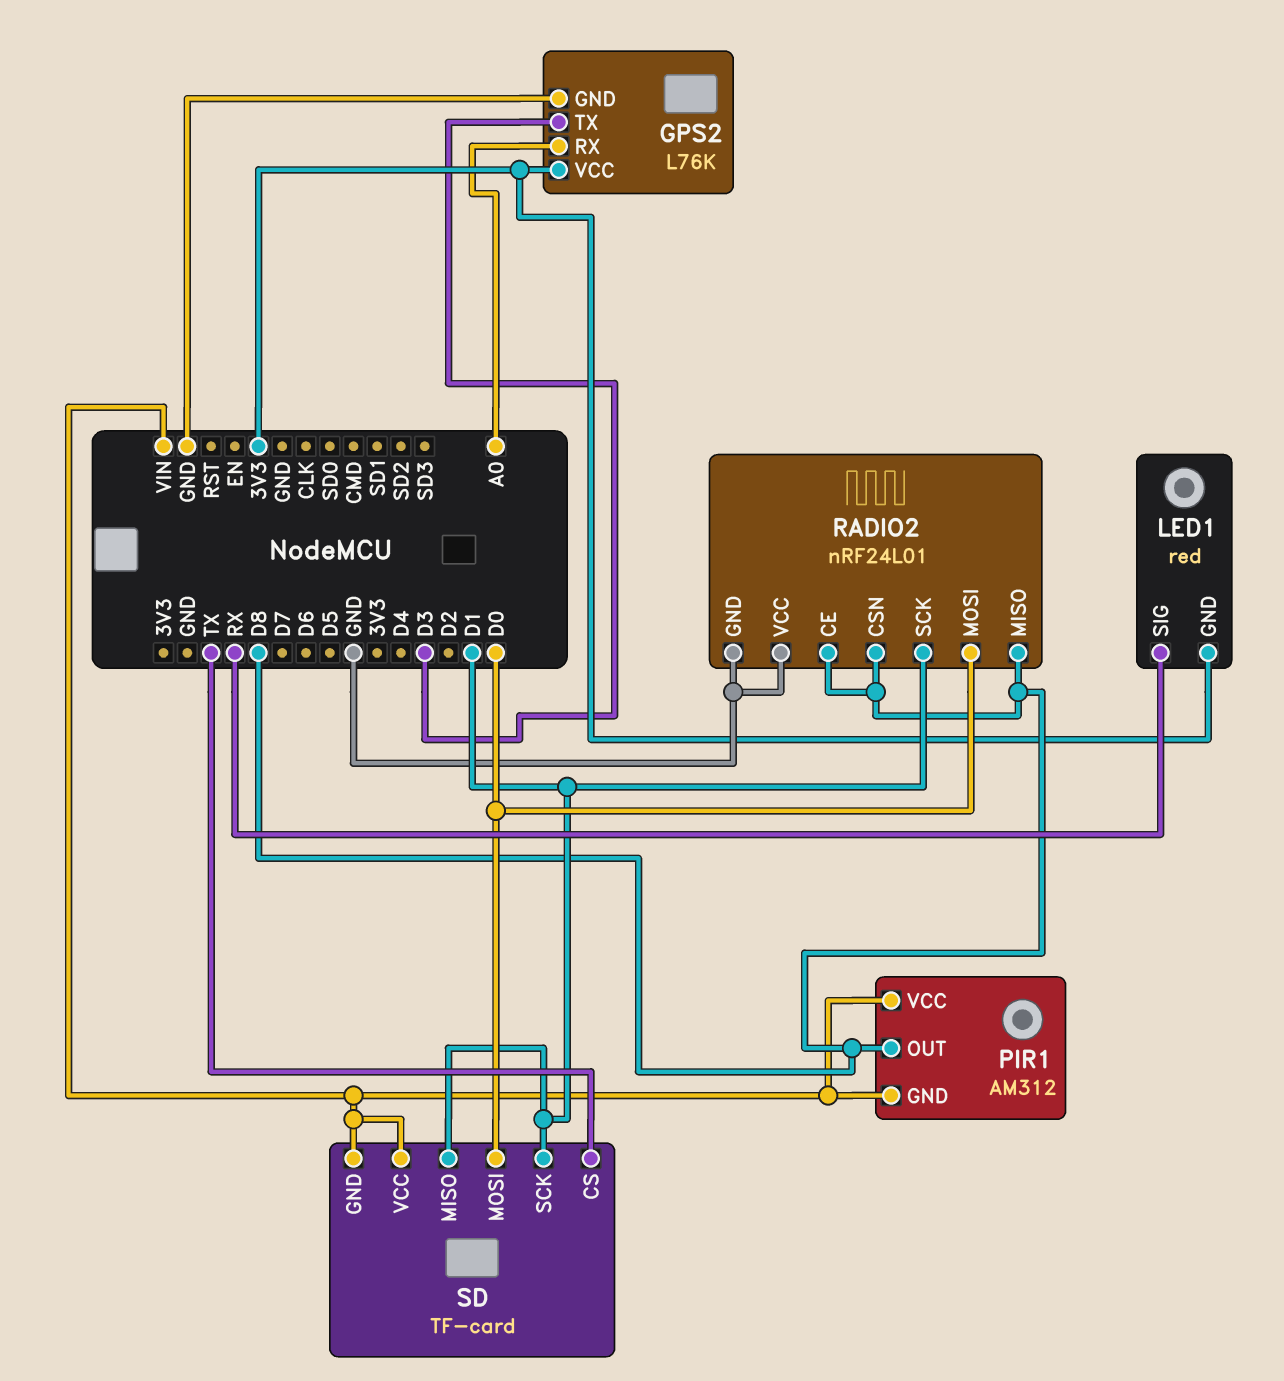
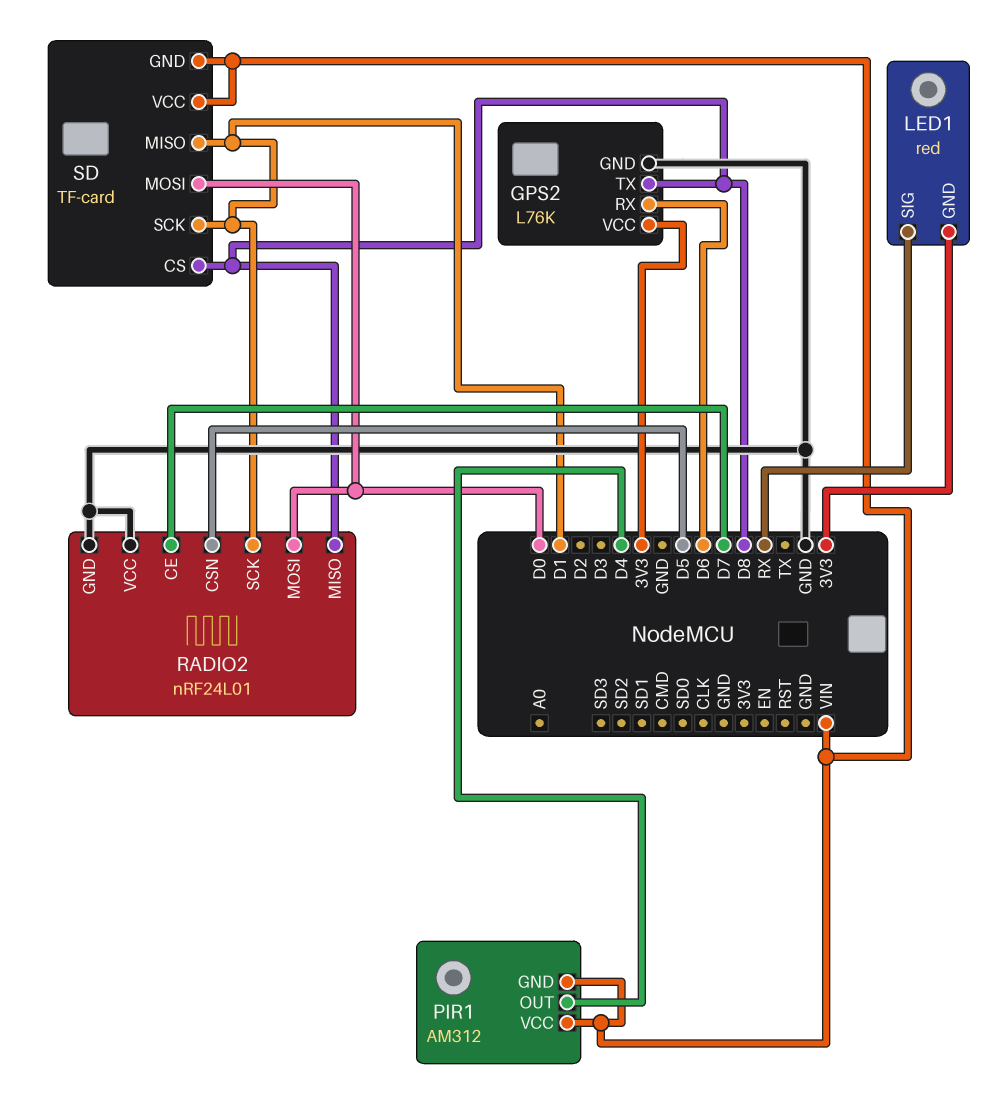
GPS2 pin RX: A0 -> D6
GPS2 pin TX: D3 -> D8
PIR1 pin OUT: D8 -> D4
RADIO2 pin CE: D8 -> D7
RADIO2 pin CSN: D8 -> D5
SD pin CS: TX -> D8

